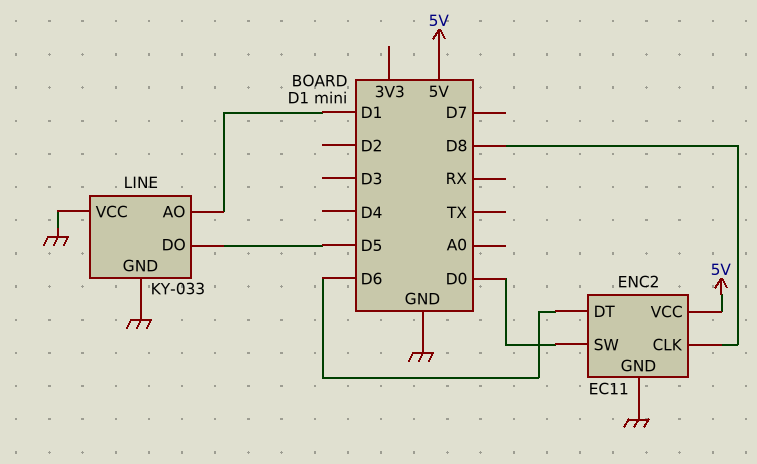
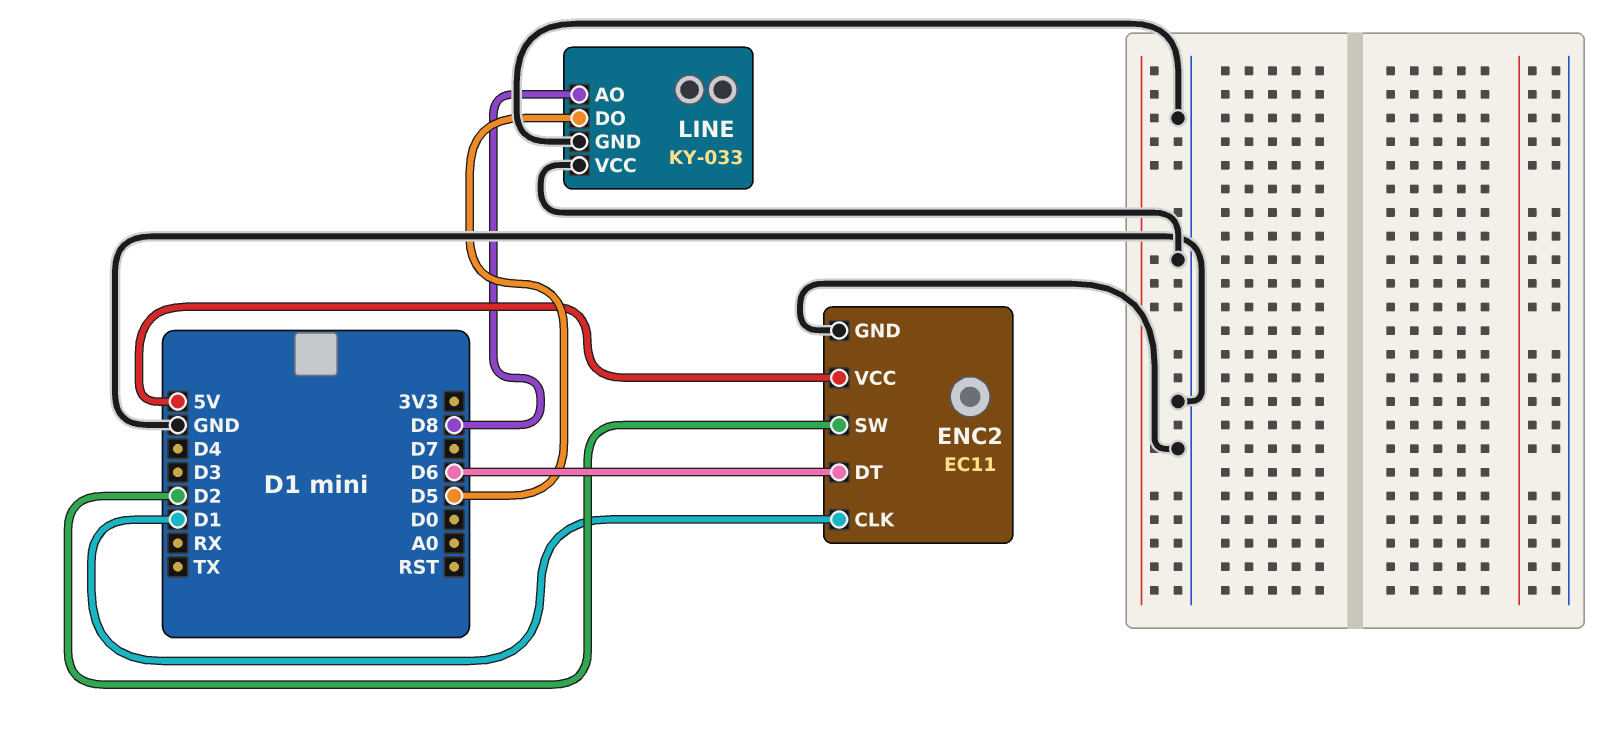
ENC2 pin CLK: D8 -> D1
ENC2 pin SW: D0 -> D2
LINE pin AO: D1 -> D8

